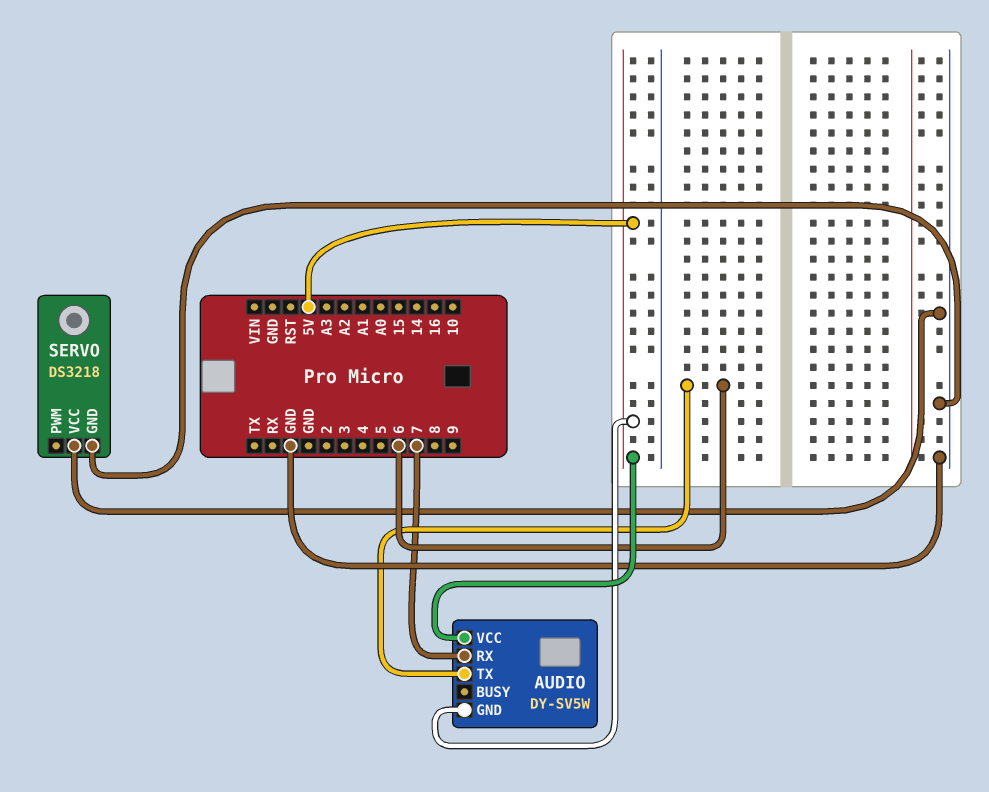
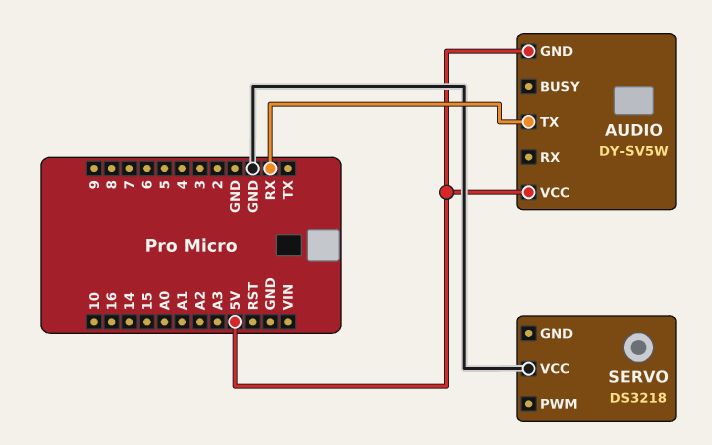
AUDIO pin RX: 7 -> none
AUDIO pin TX: 6 -> RX
SERVO pin GND: GND -> none

